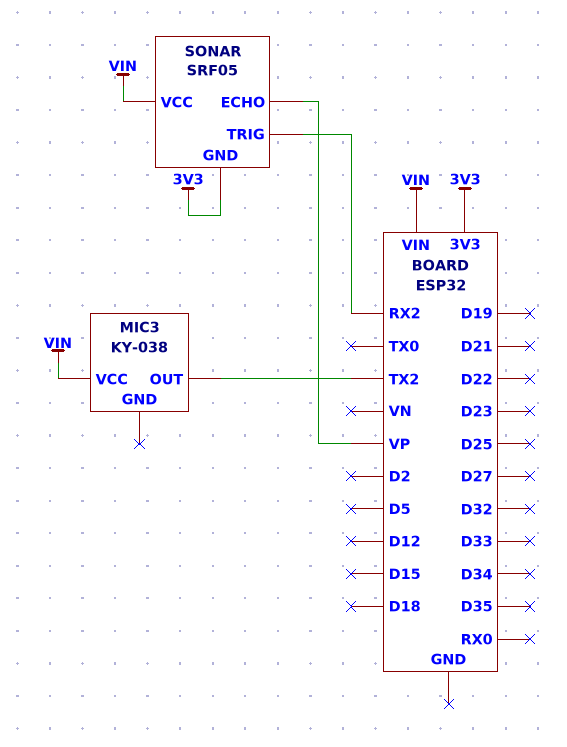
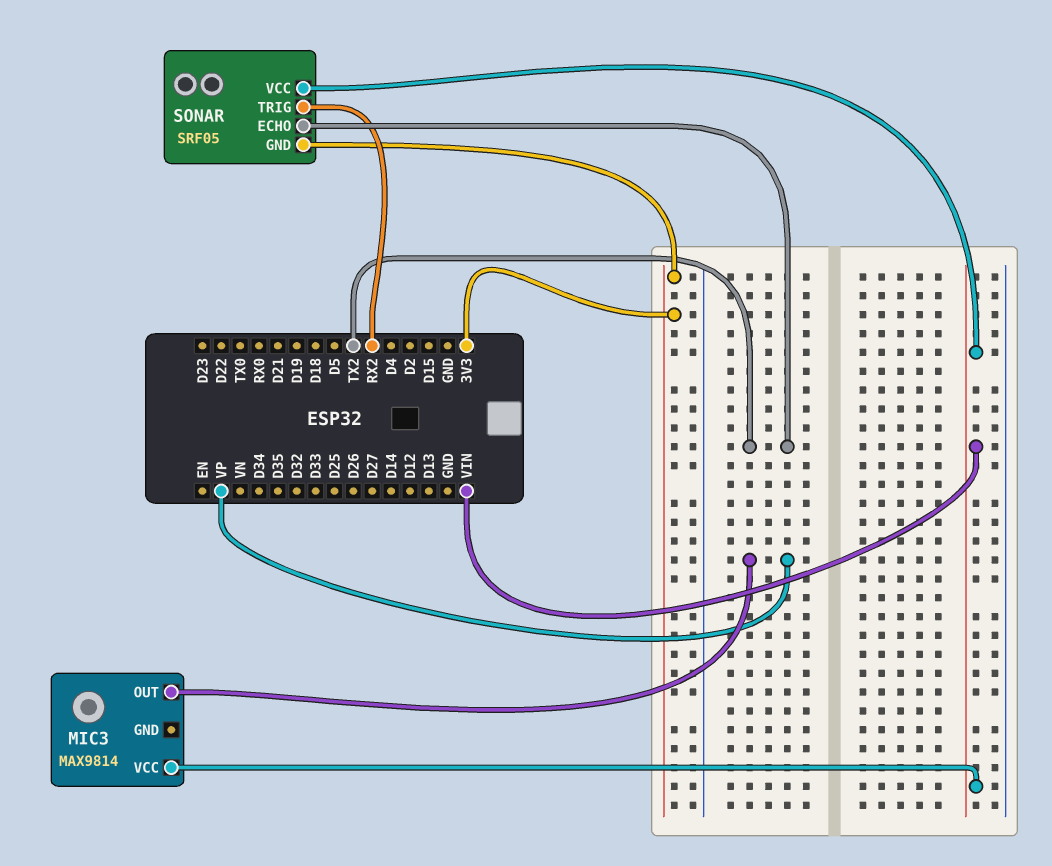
MIC3: KY-038 -> MAX9814
MIC3 pin OUT: TX2 -> VP
SONAR pin ECHO: VP -> TX2

